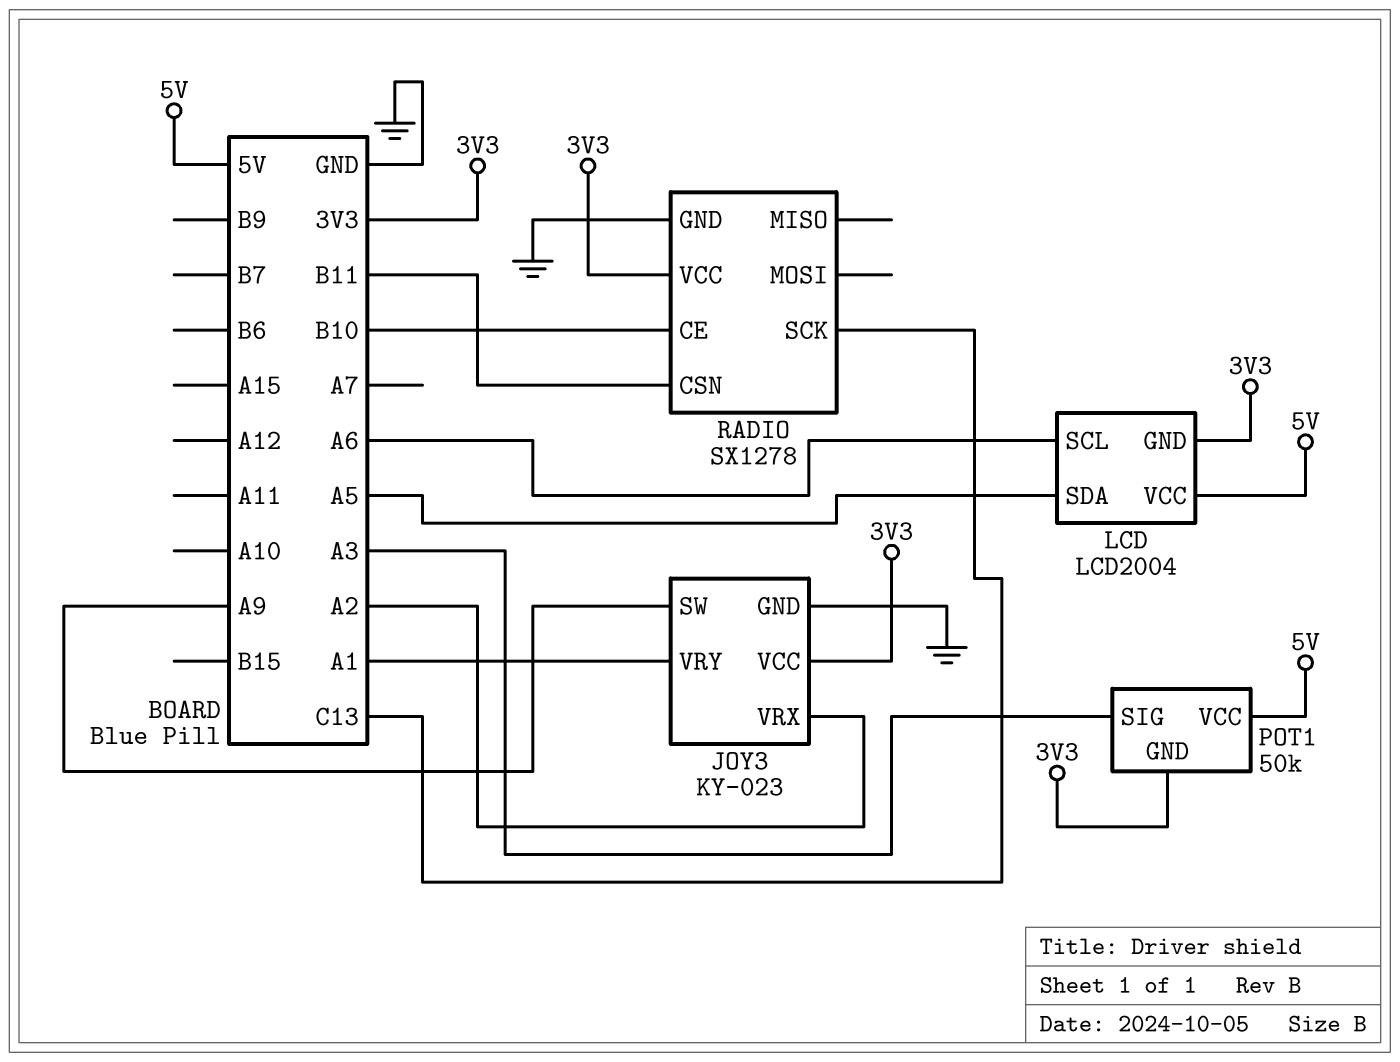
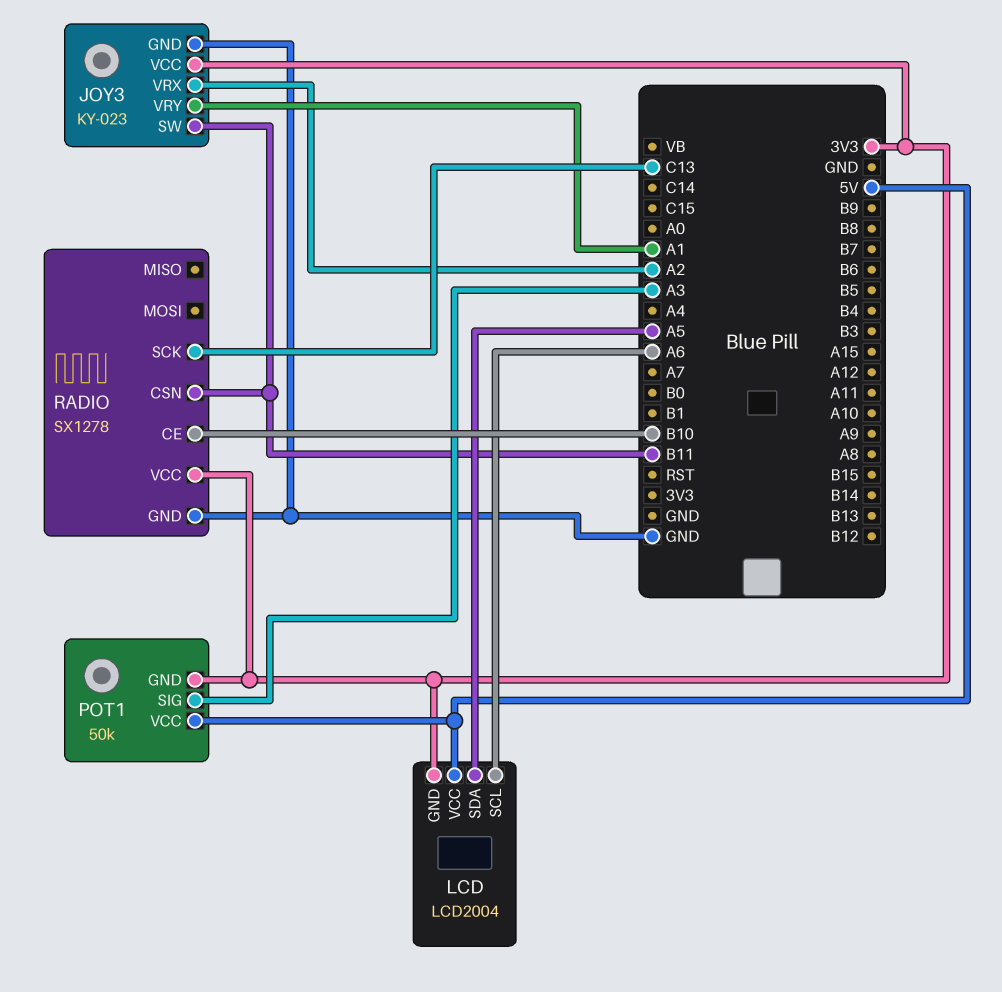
JOY3 pin SW: A9 -> B11

